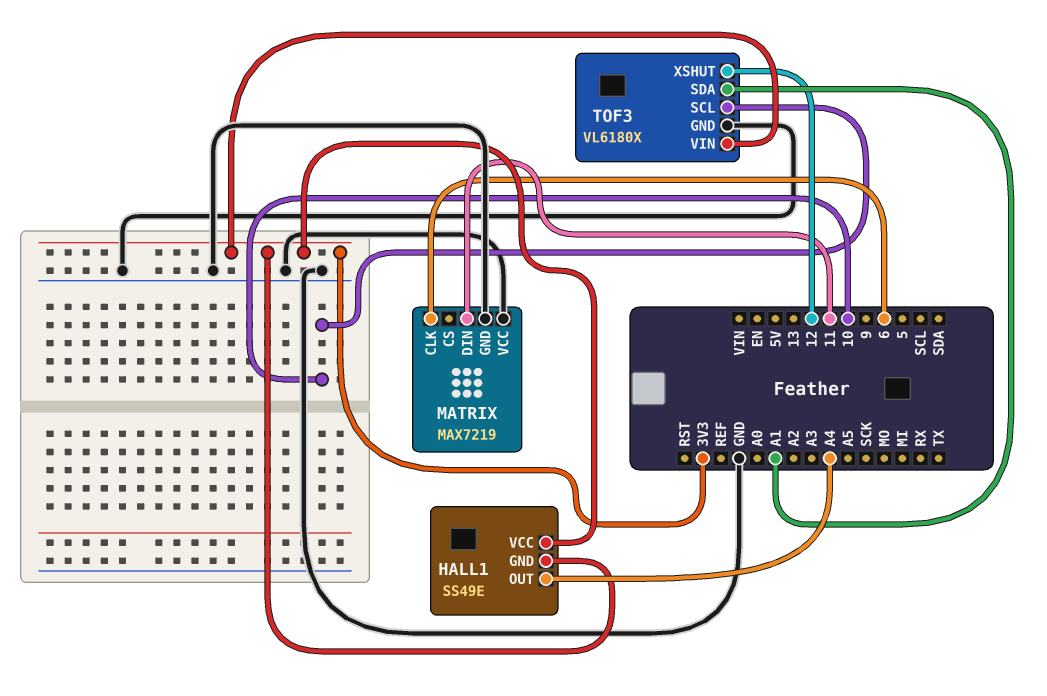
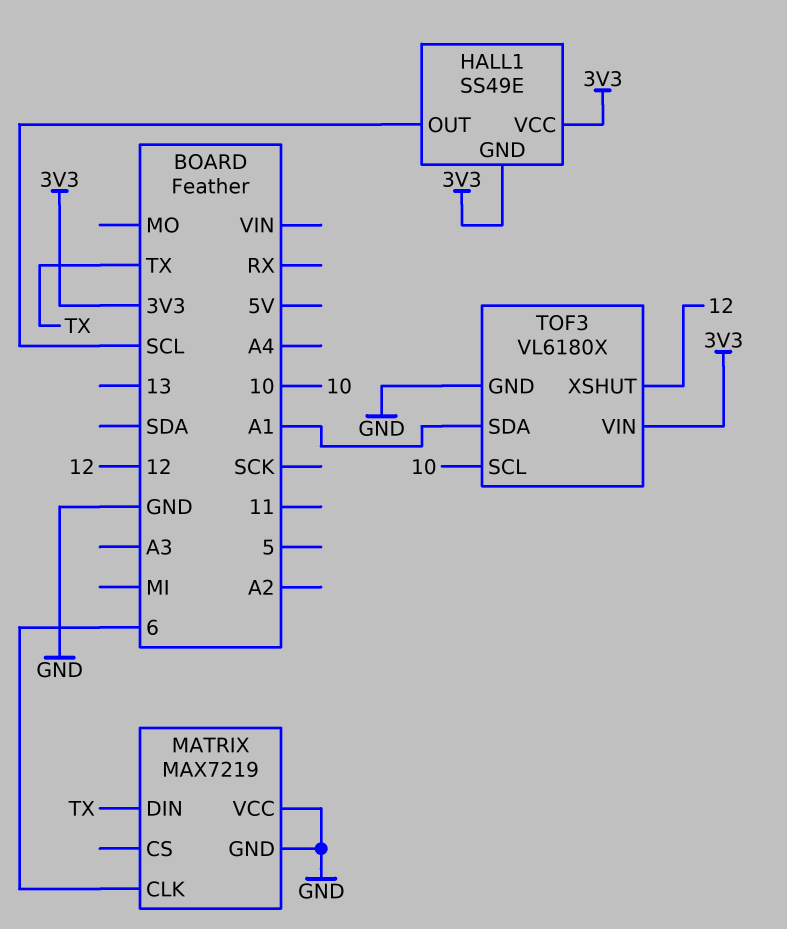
HALL1 pin OUT: A4 -> SCL
MATRIX pin DIN: 11 -> TX

